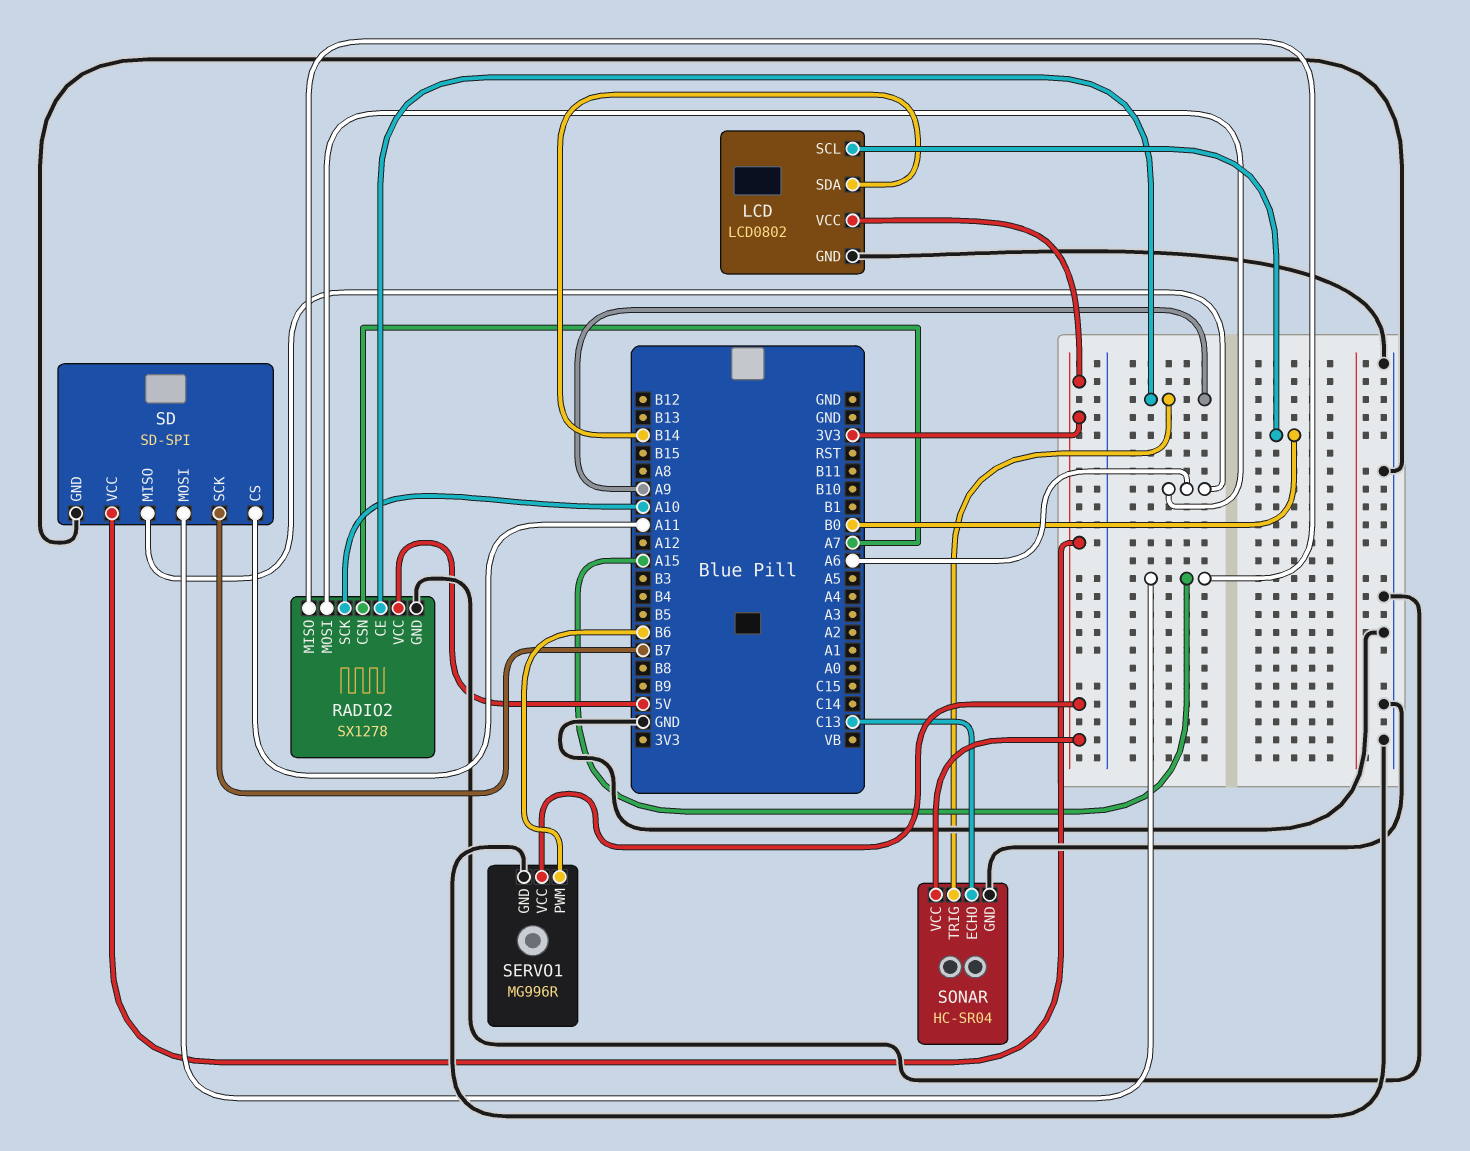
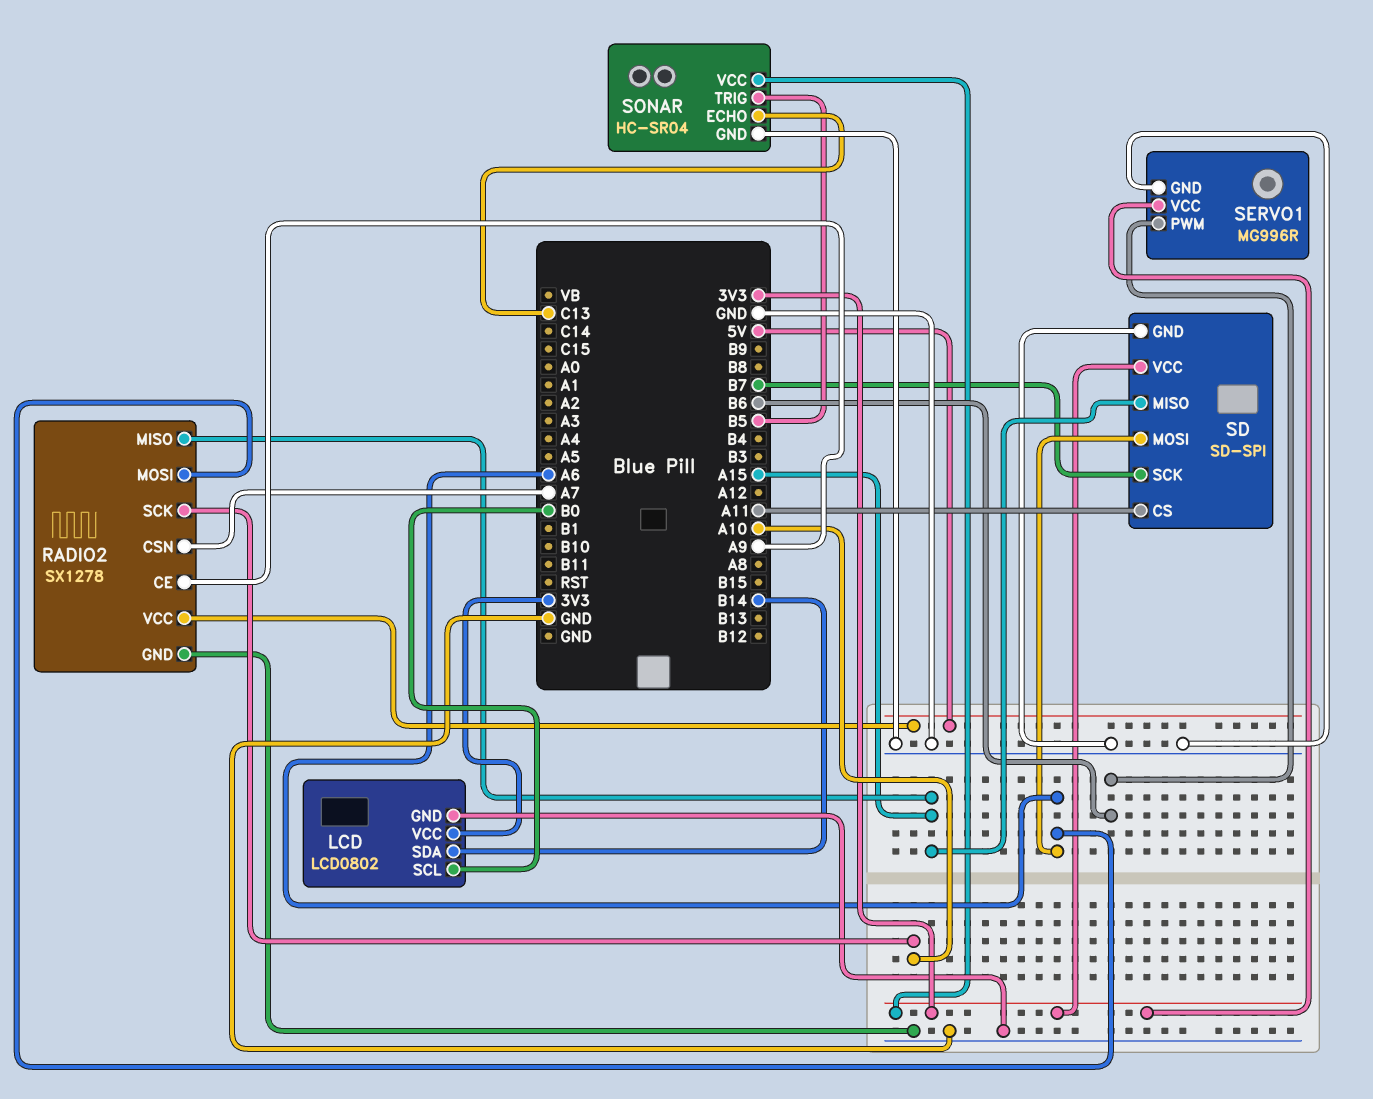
SD pin MISO: A6 -> A15
SD pin MOSI: A15 -> A6
SONAR pin TRIG: A9 -> B5

